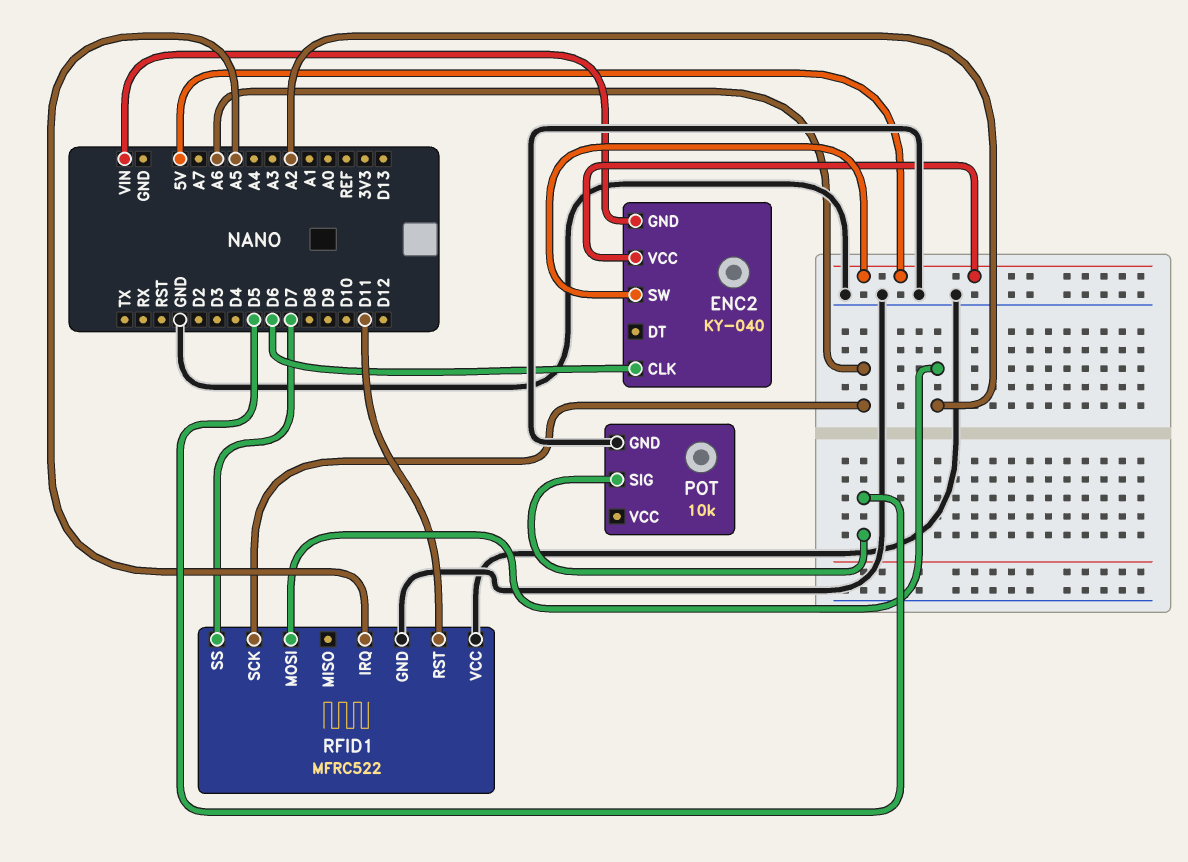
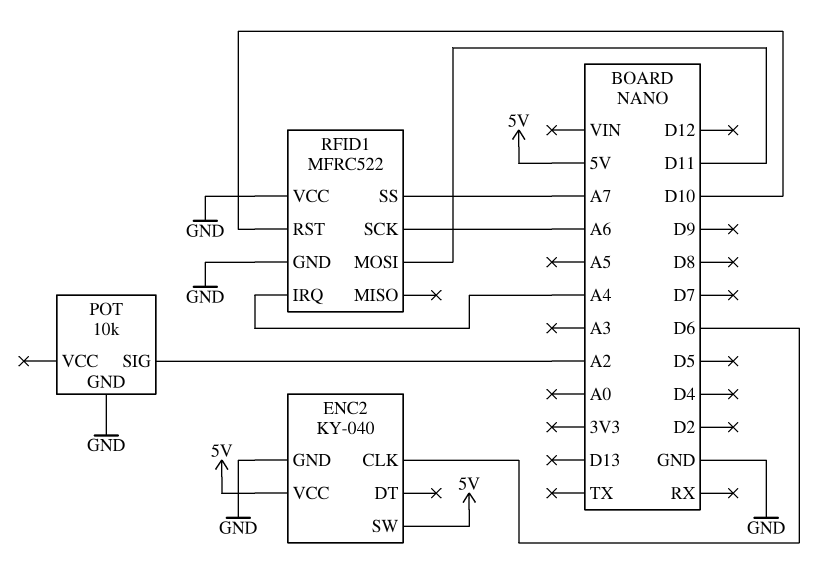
ENC2 pin GND: VIN -> GND
POT pin SIG: D5 -> A2
RFID1 pin IRQ: A5 -> A4
RFID1 pin MOSI: A2 -> D11
RFID1 pin RST: D11 -> D10
RFID1 pin SS: D7 -> A7

